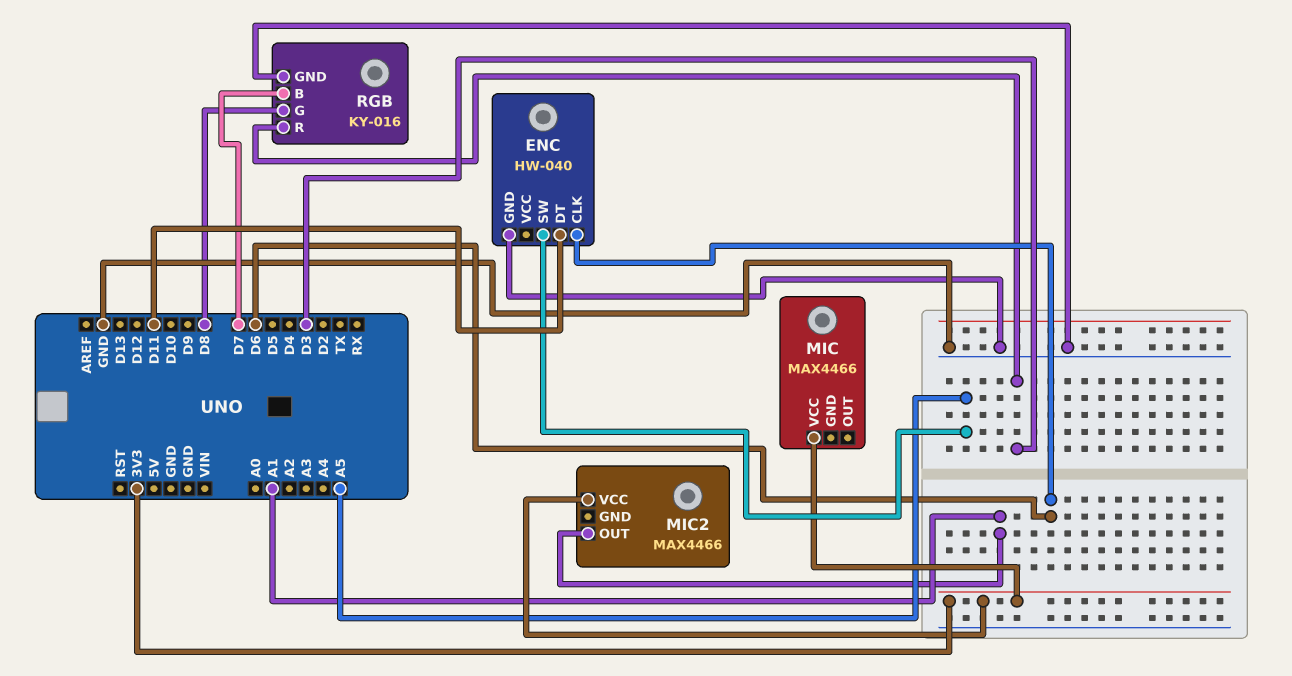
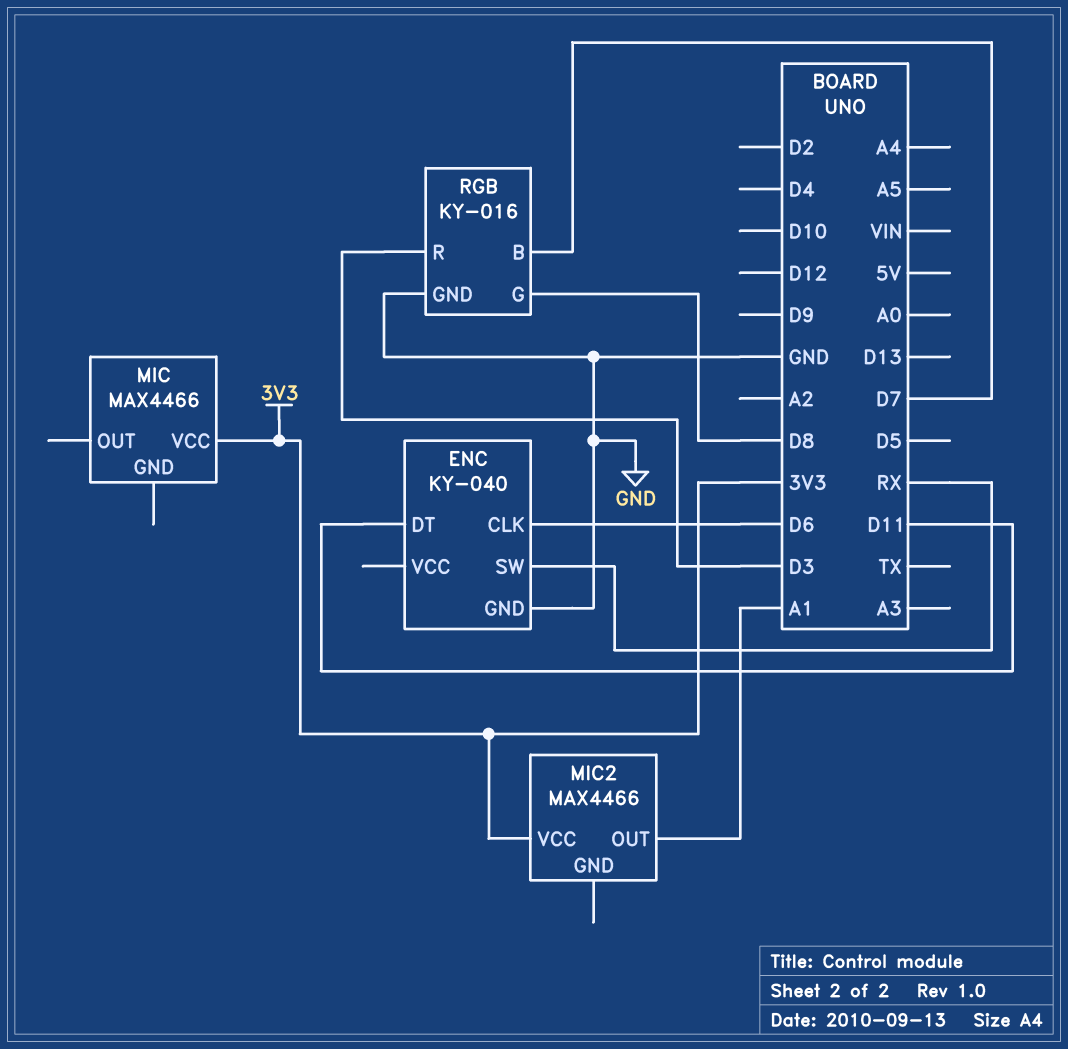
ENC: HW-040 -> KY-040
ENC pin SW: A5 -> RX

